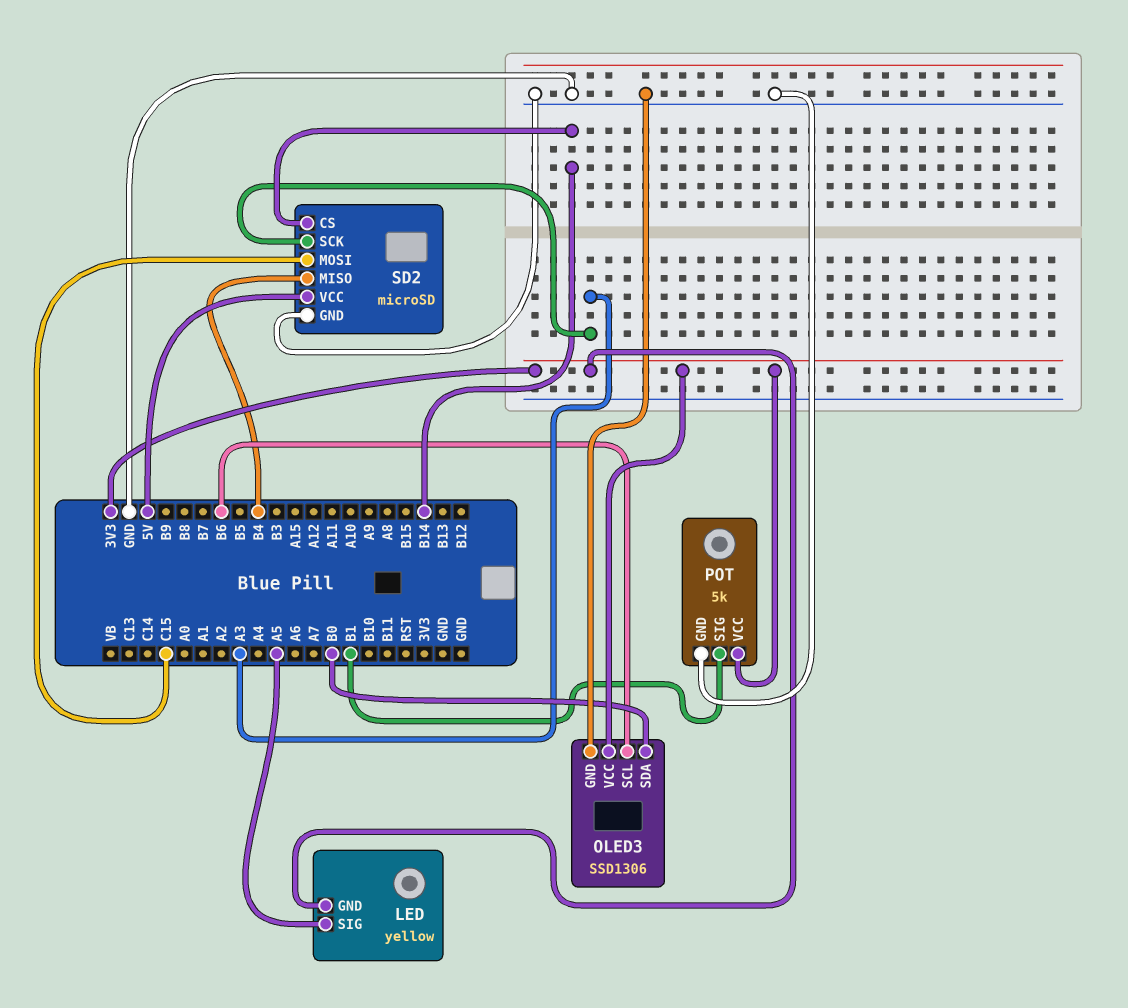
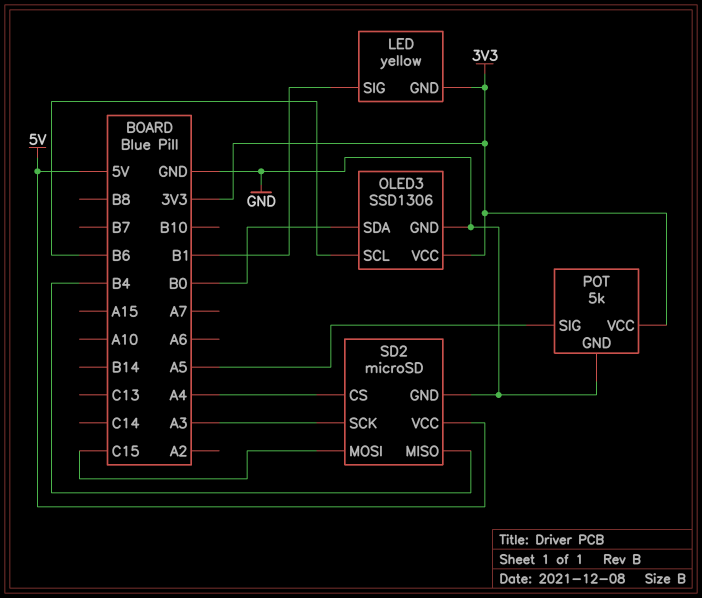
LED pin SIG: A5 -> B1
POT pin SIG: B1 -> A5
SD2 pin CS: B14 -> A4

